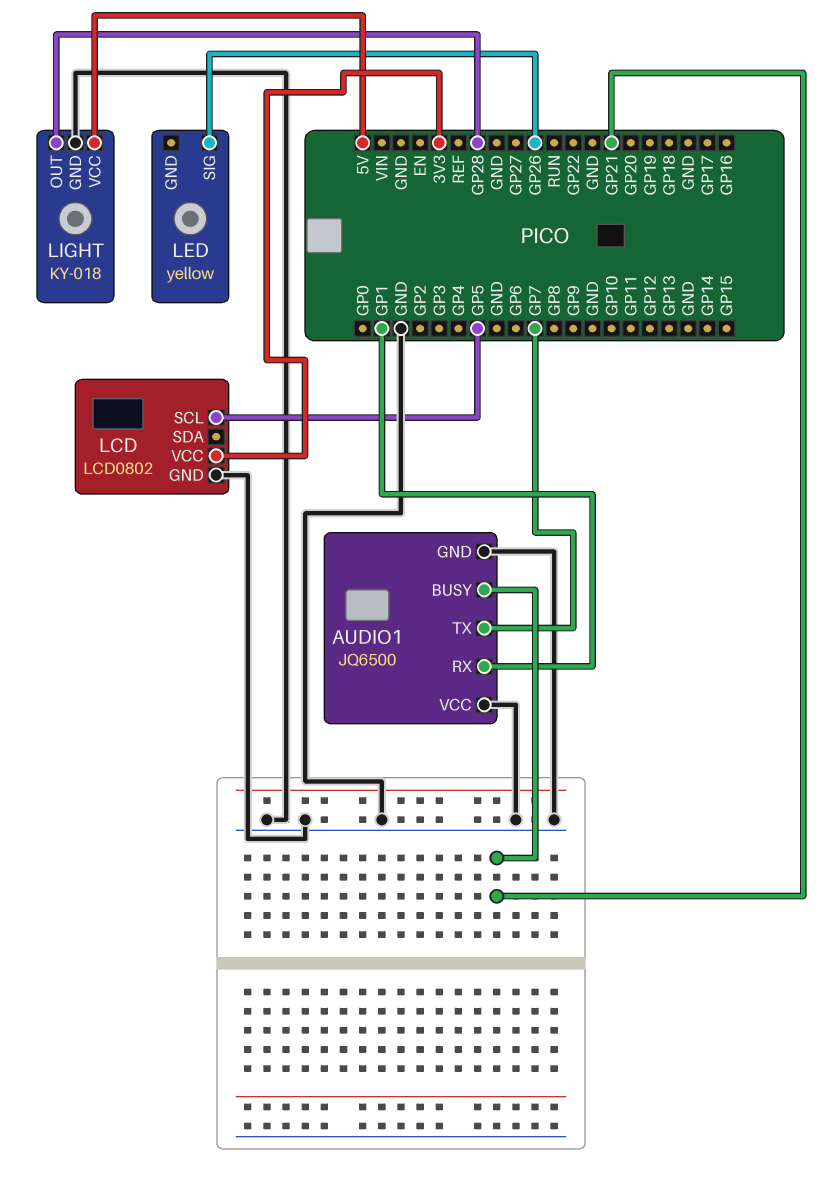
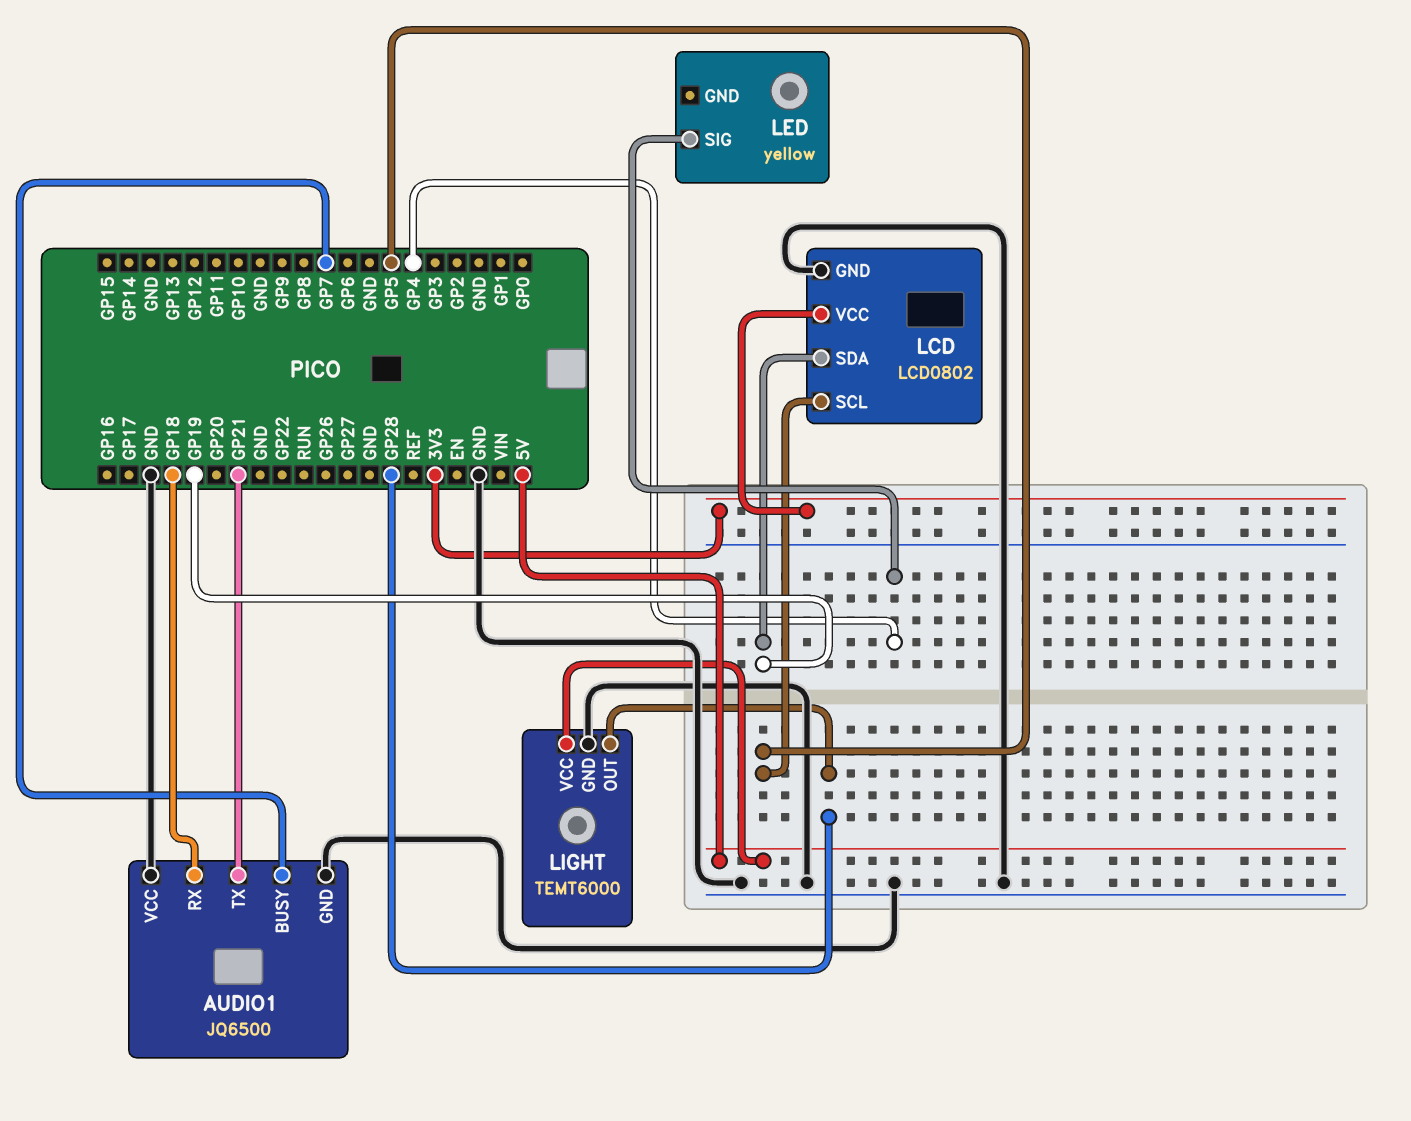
AUDIO1 pin BUSY: GP21 -> GP7
AUDIO1 pin RX: GP1 -> GP18
AUDIO1 pin TX: GP7 -> GP21
LCD pin SDA: none -> GP19
LED pin SIG: GP26 -> GP4
LIGHT: KY-018 -> TEMT6000

